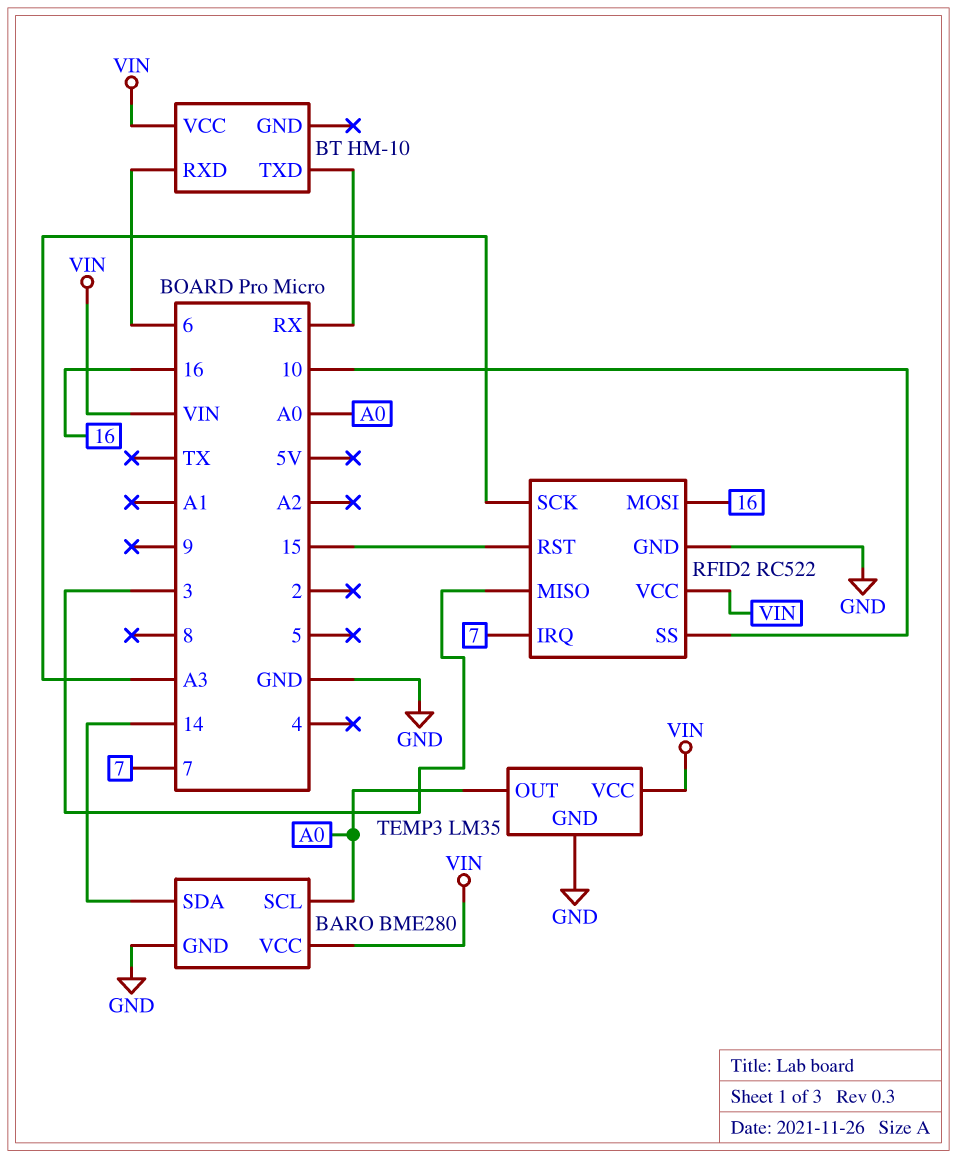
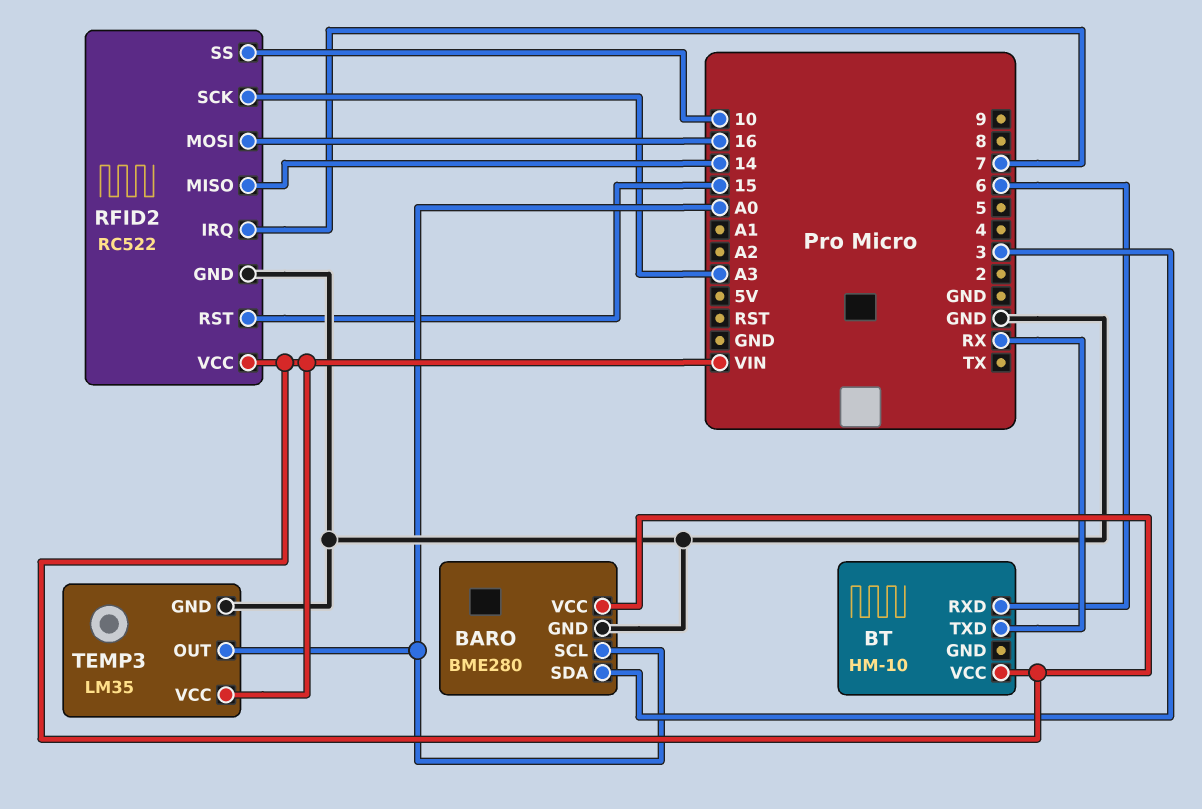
BARO pin SDA: 14 -> 3
RFID2 pin MISO: 3 -> 14

